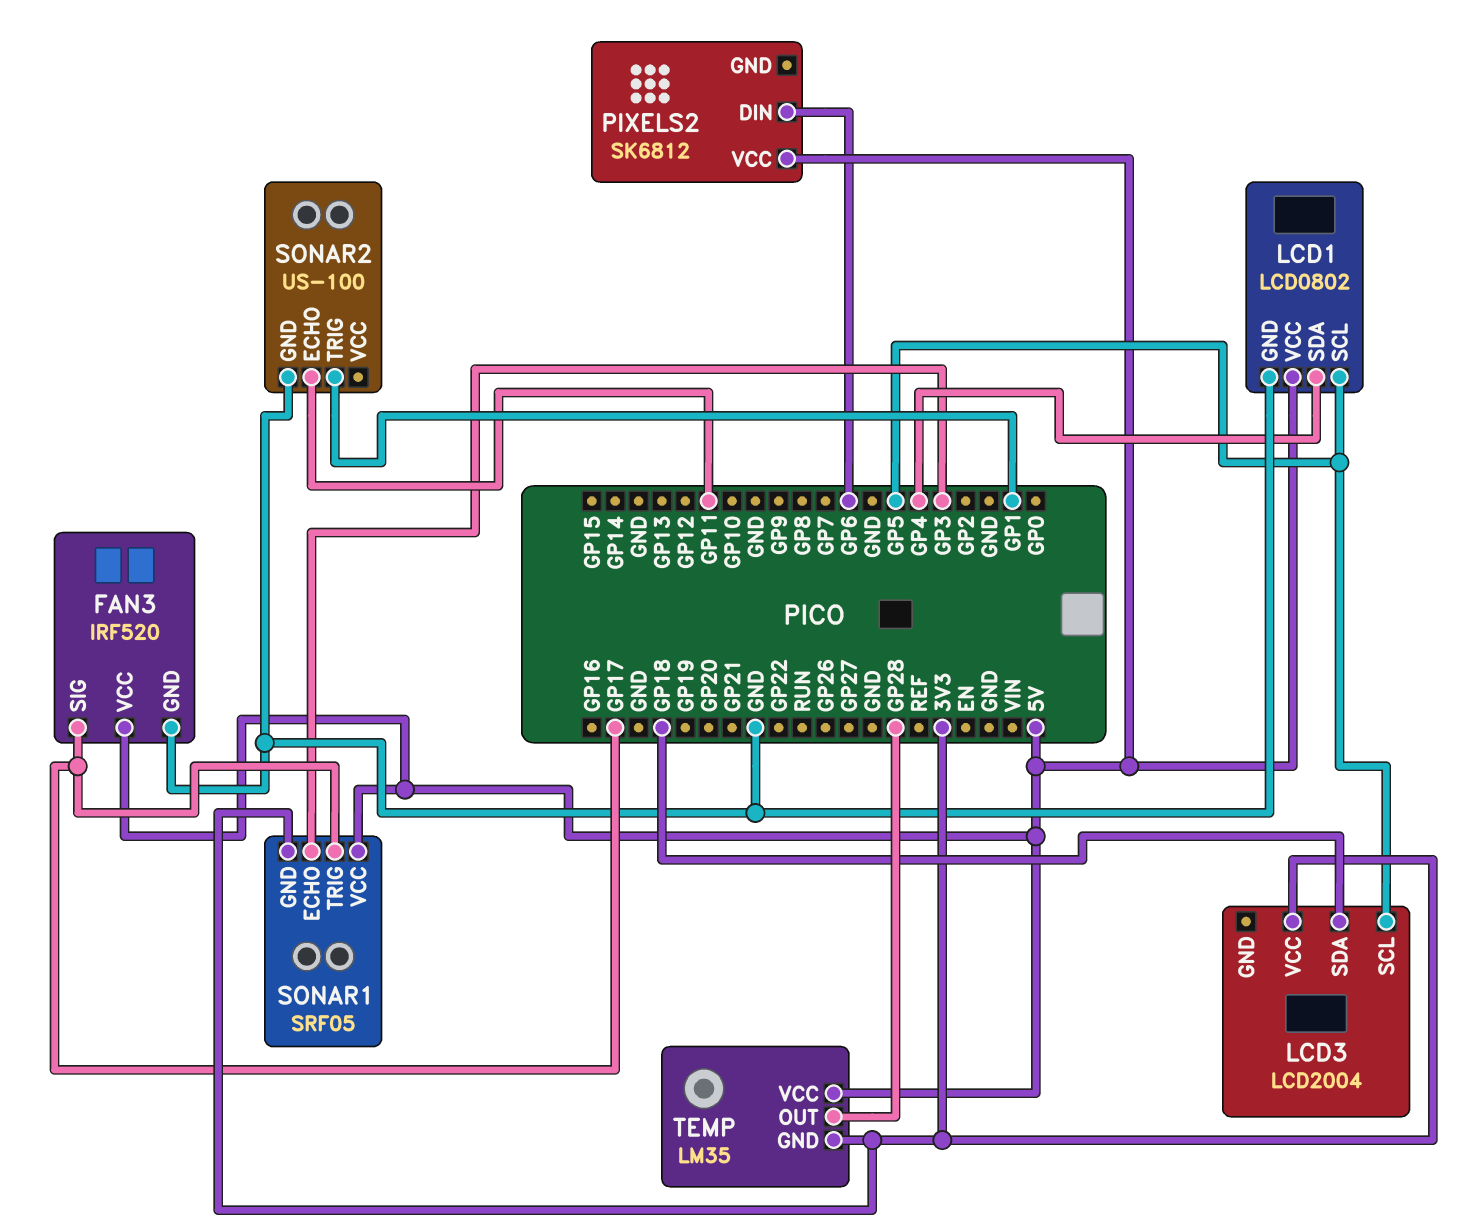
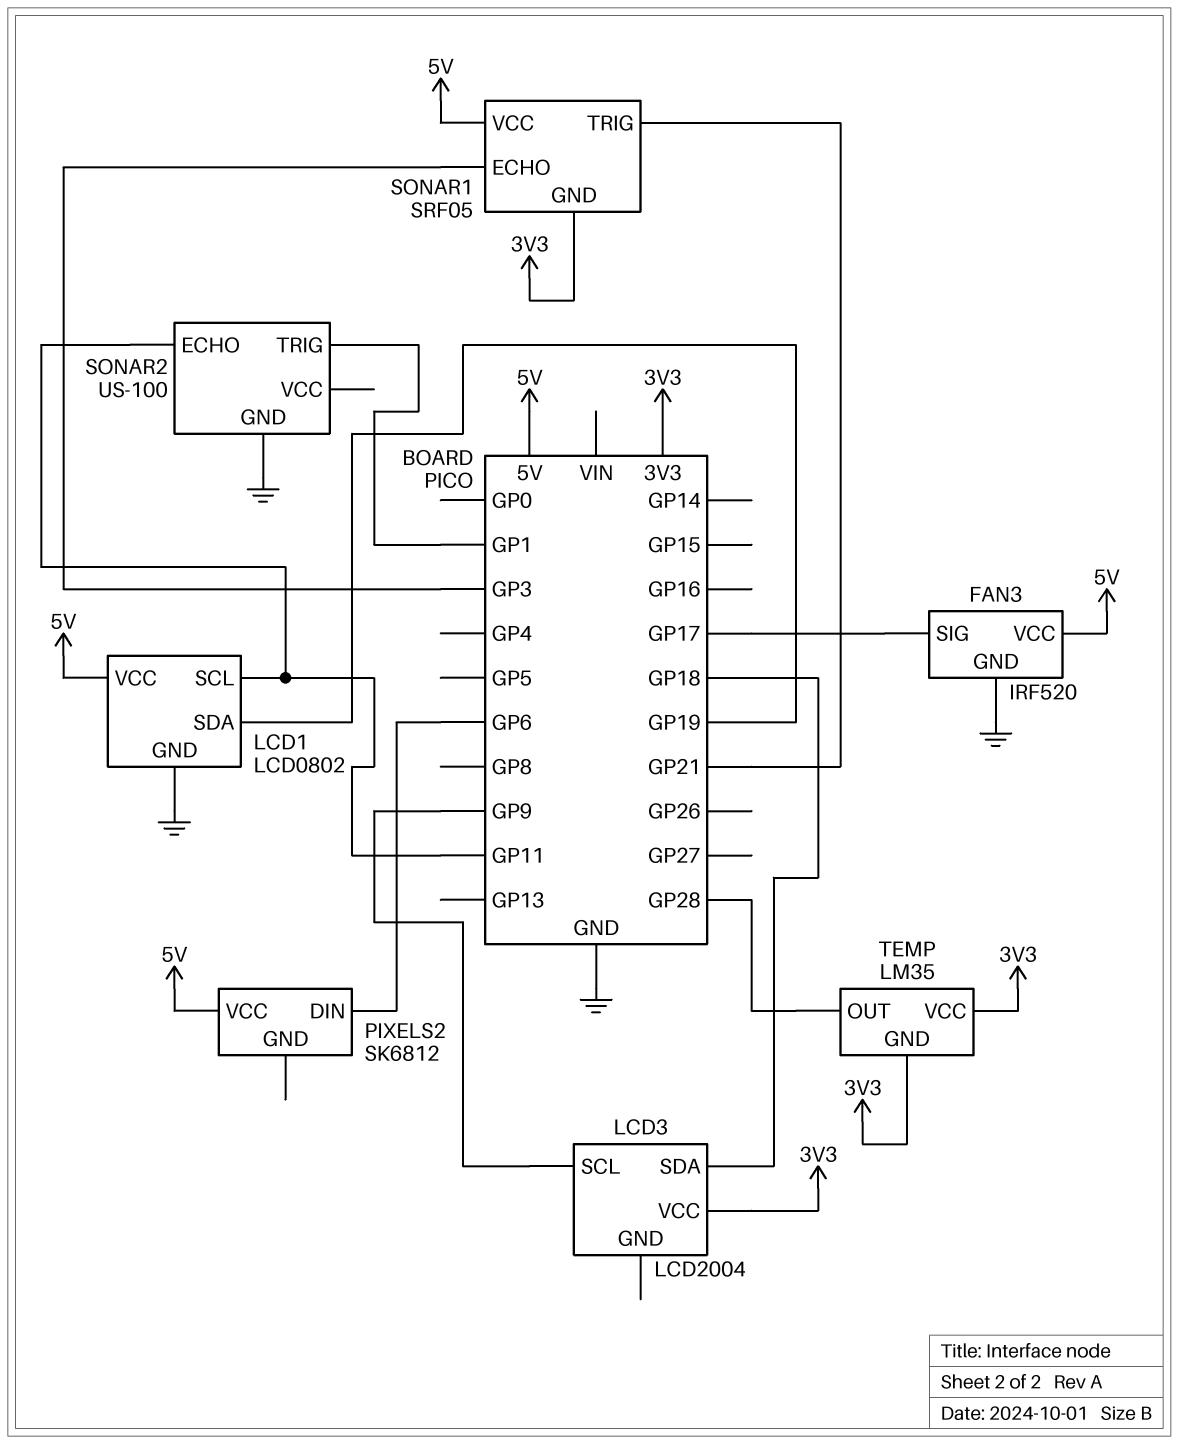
LCD1 pin SCL: GP5 -> GP11
LCD1 pin SDA: GP4 -> GP19
LCD3 pin SCL: GP5 -> GP9
SONAR1 pin TRIG: GP17 -> GP21
TEMP pin VCC: 5V -> 3V3

